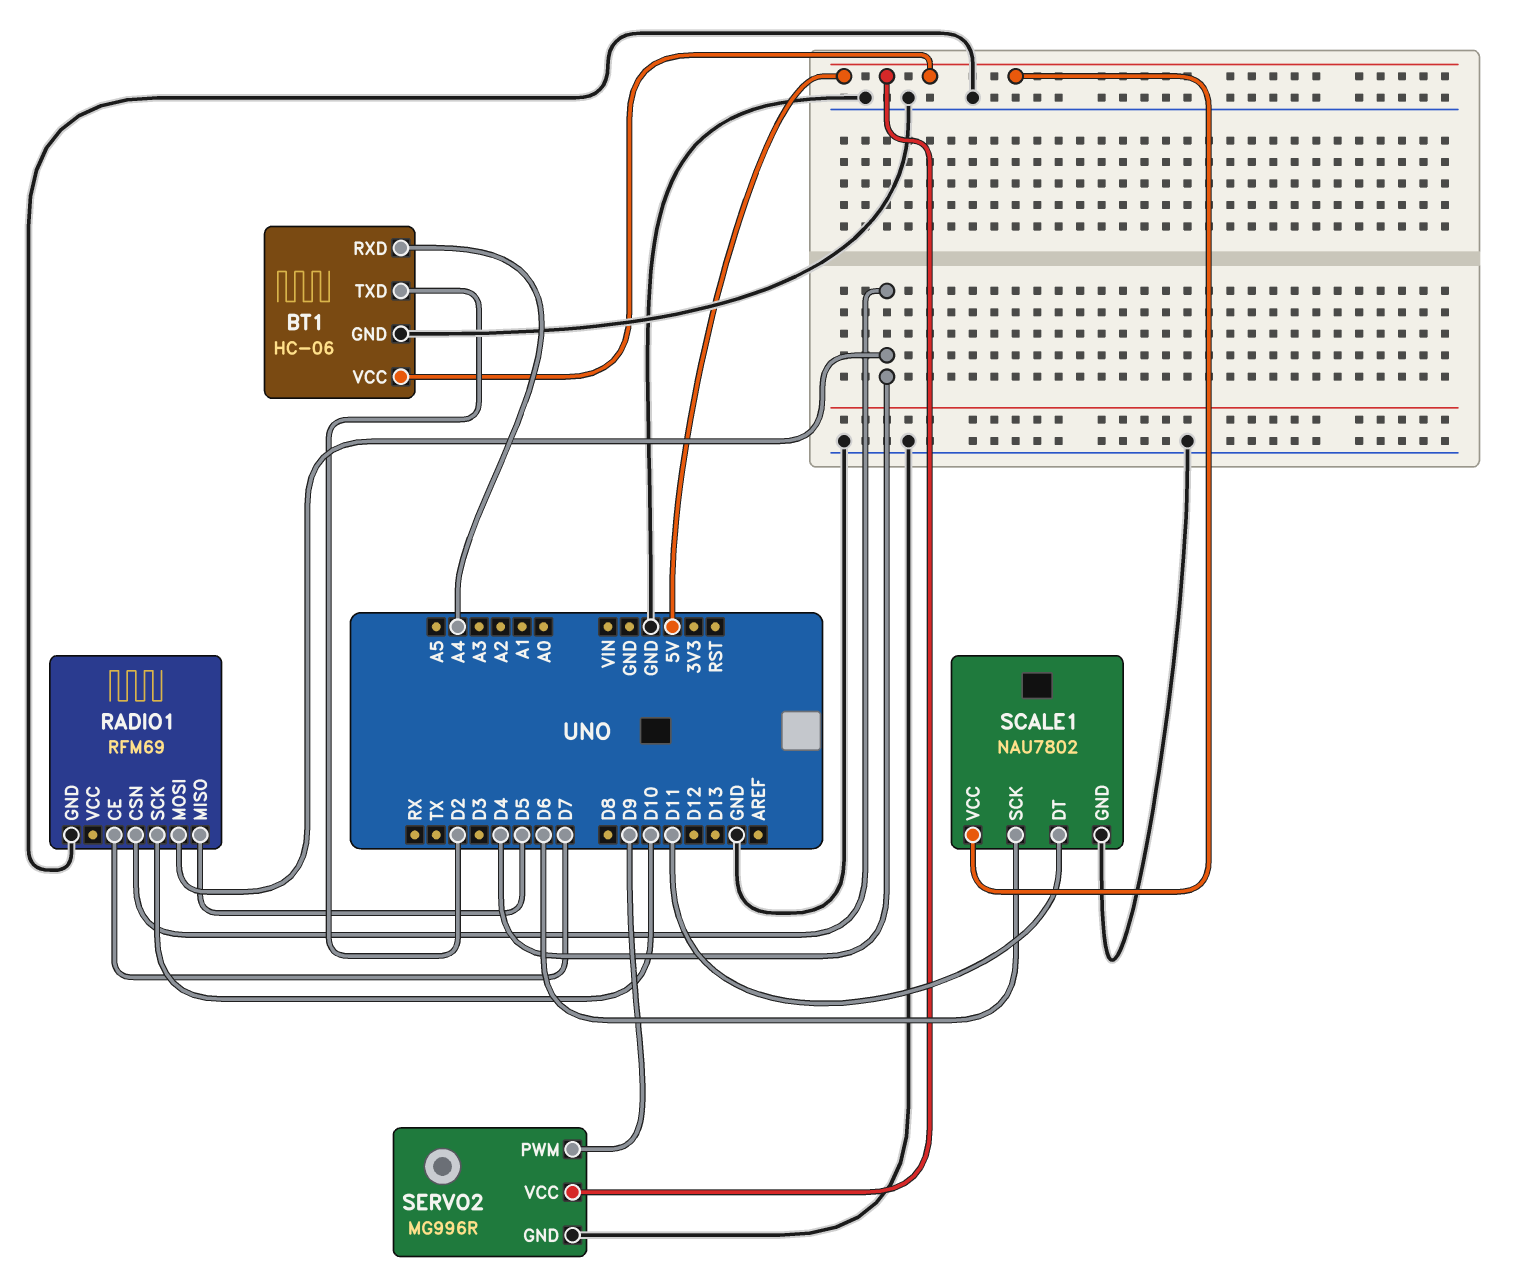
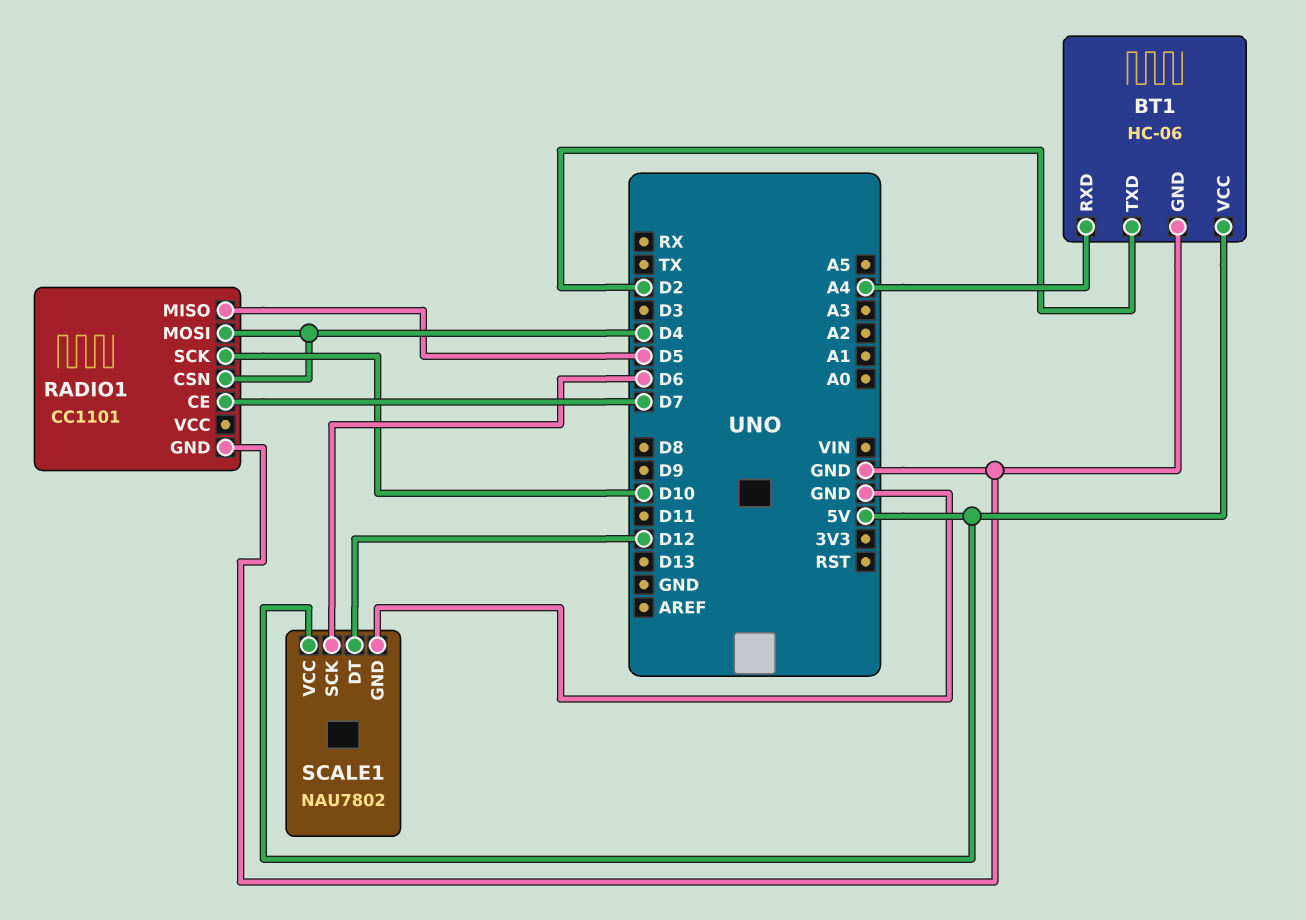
RADIO1: RFM69 -> CC1101
SCALE1 pin DT: D11 -> D12
SERVO2: MG996R -> none
SERVO2 pin GND: GND -> none
SERVO2 pin PWM: D9 -> none
SERVO2 pin VCC: 5V -> none

